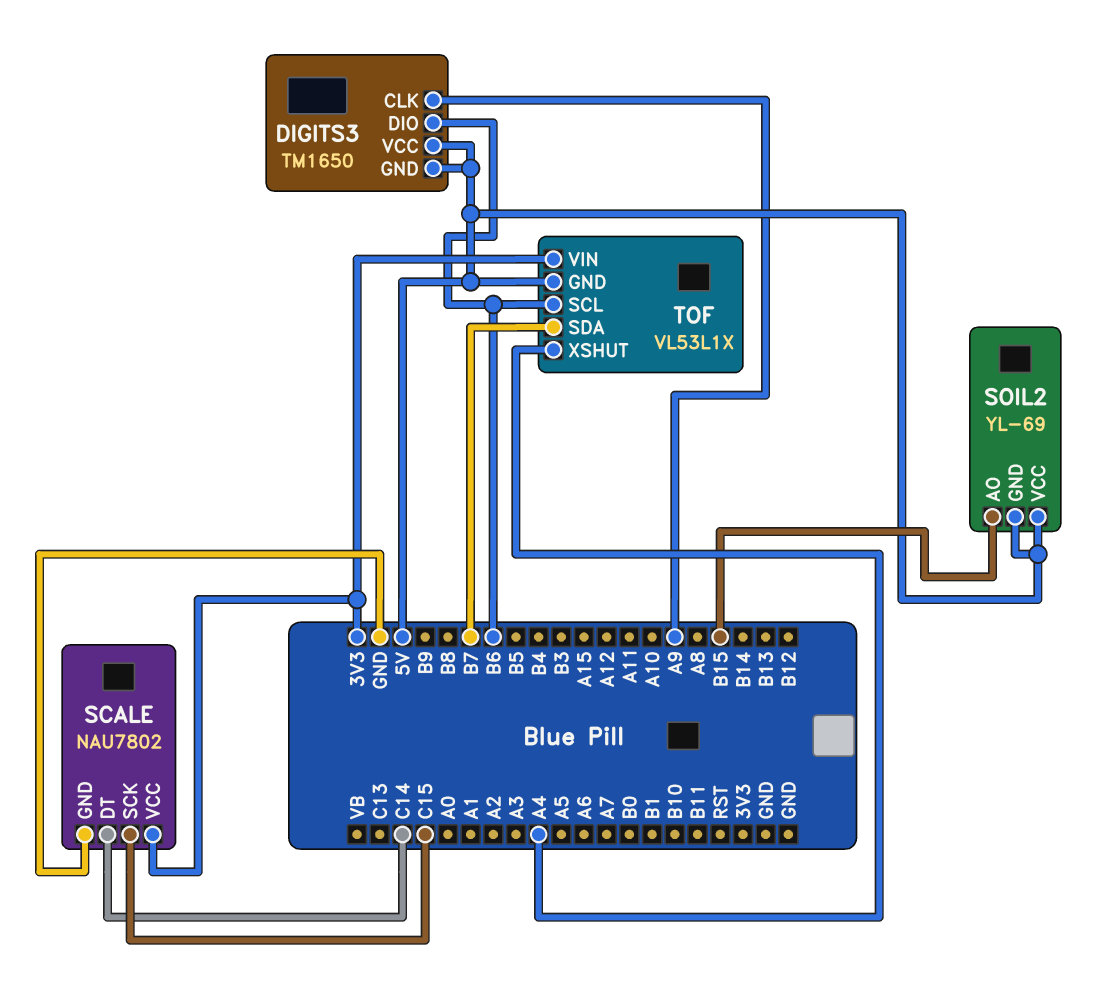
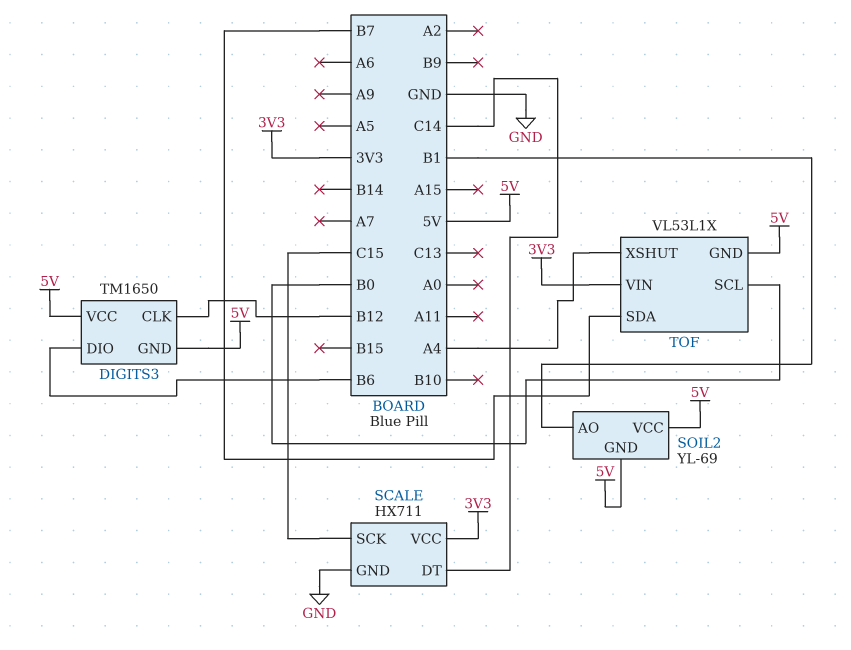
DIGITS3 pin CLK: A9 -> B12
SCALE: NAU7802 -> HX711
SOIL2 pin AO: B15 -> B1
TOF pin SCL: B6 -> B0

